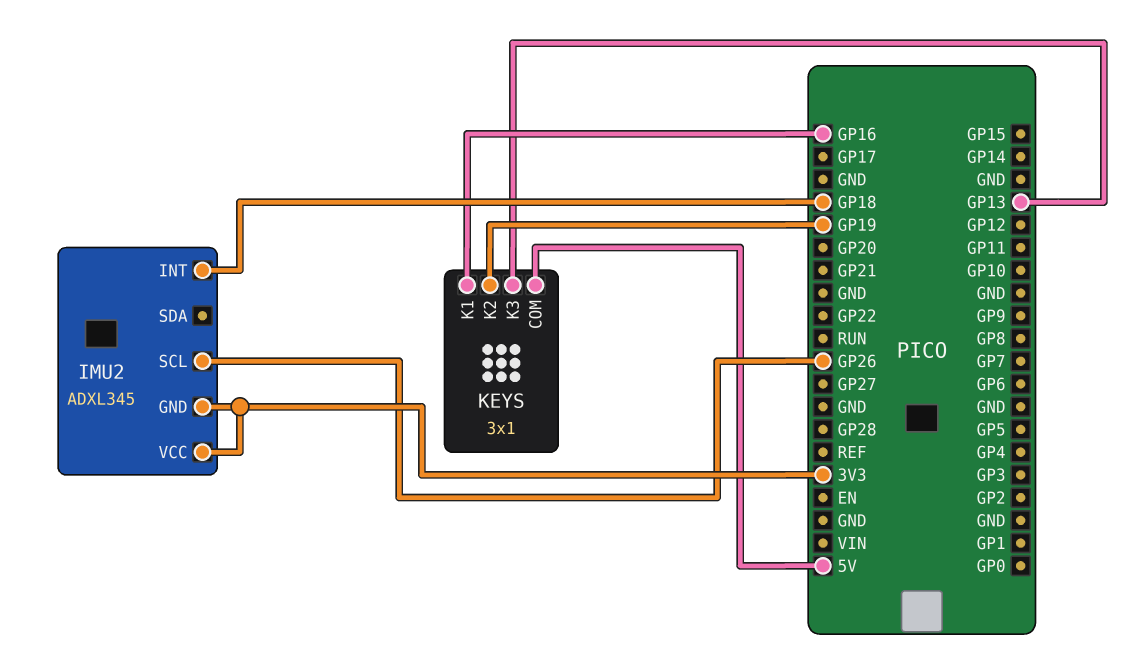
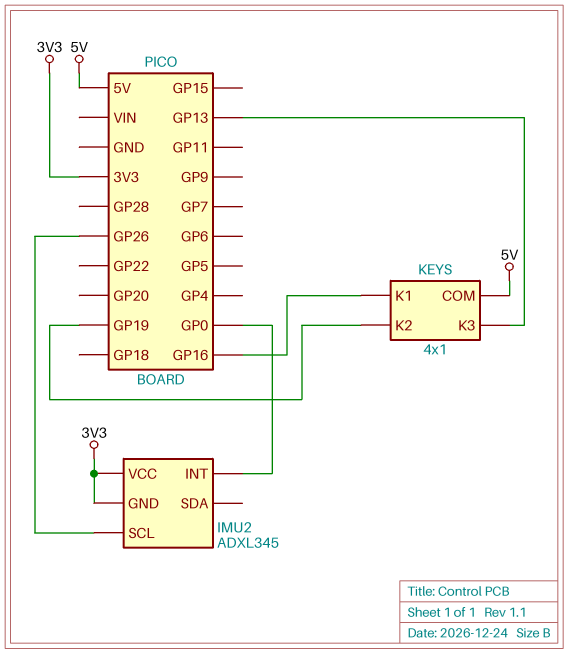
IMU2 pin INT: GP18 -> GP0
KEYS: 3x1 -> 4x1

